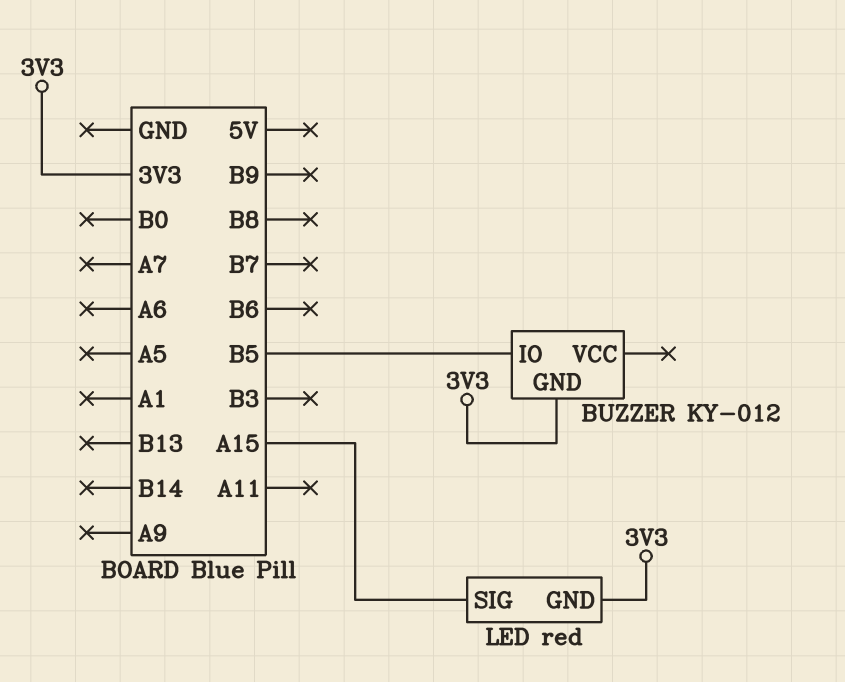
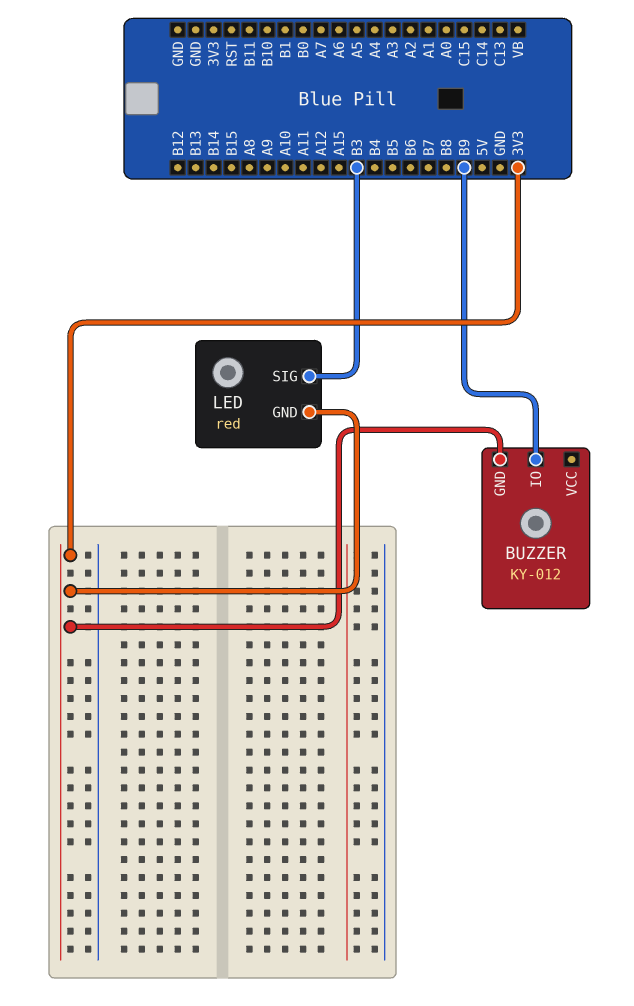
BUZZER pin IO: B5 -> B9
LED pin SIG: A15 -> B3

